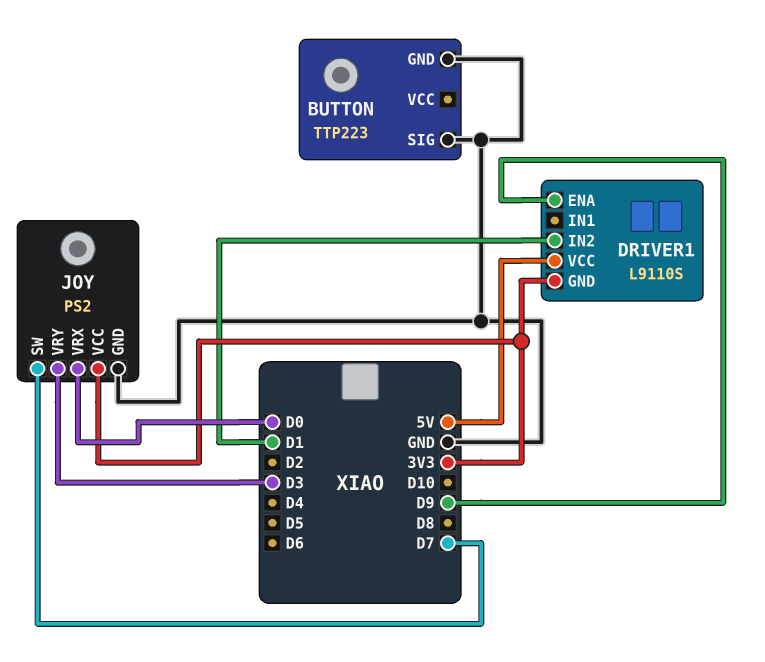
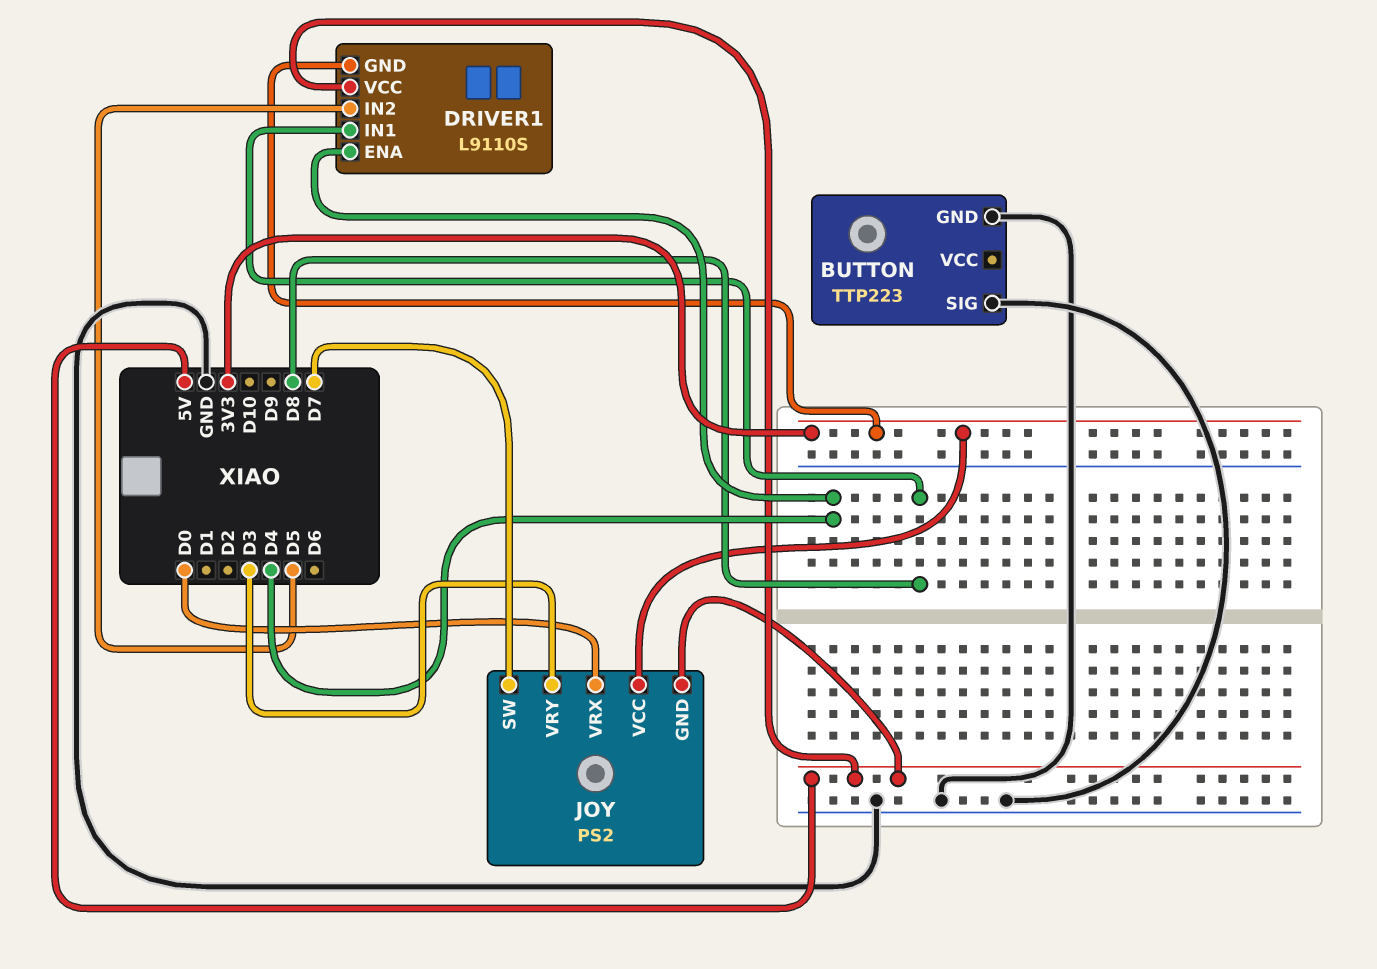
DRIVER1 pin ENA: D9 -> D4
DRIVER1 pin IN1: none -> D8
DRIVER1 pin IN2: D1 -> D5
JOY pin GND: GND -> 5V

